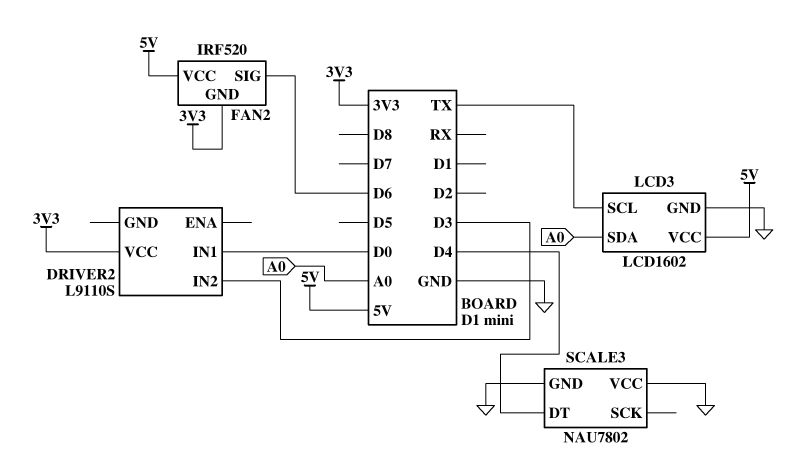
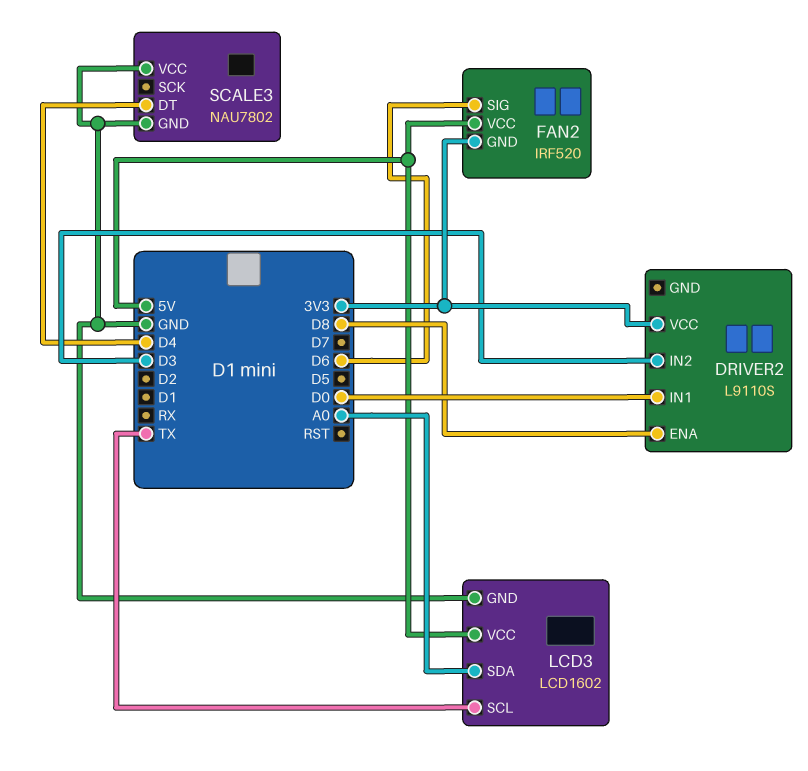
DRIVER2 pin ENA: none -> D8

